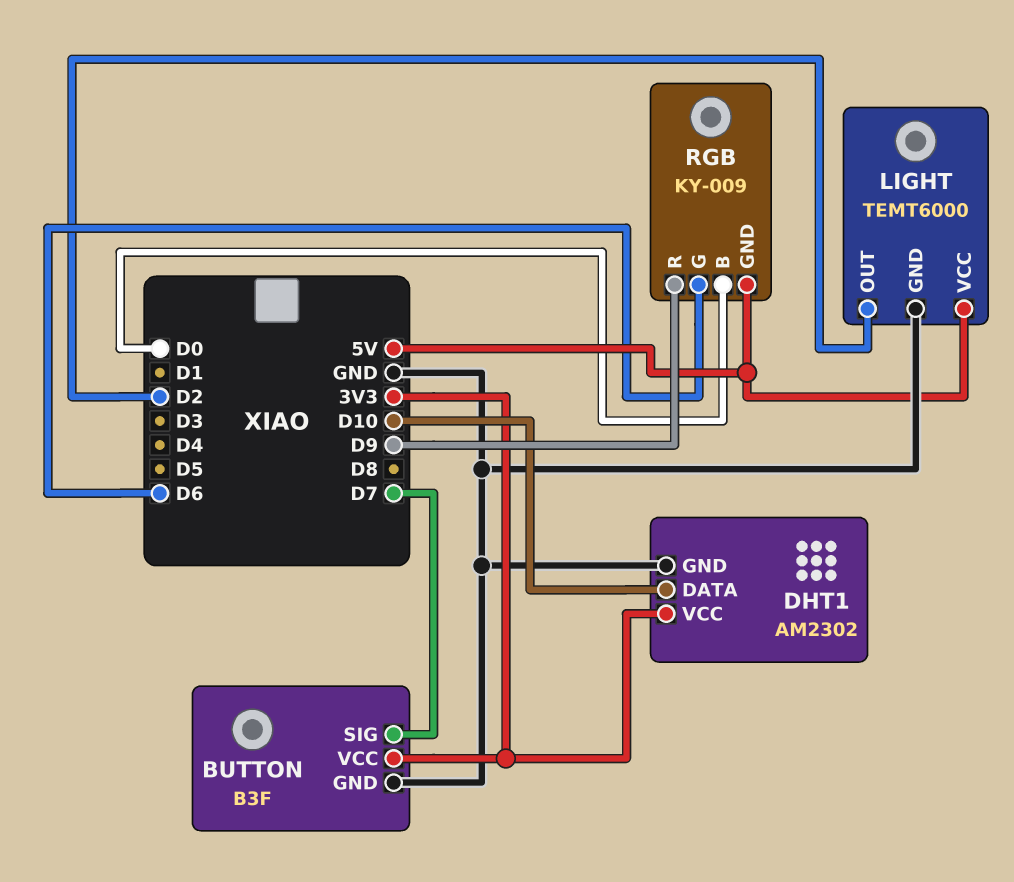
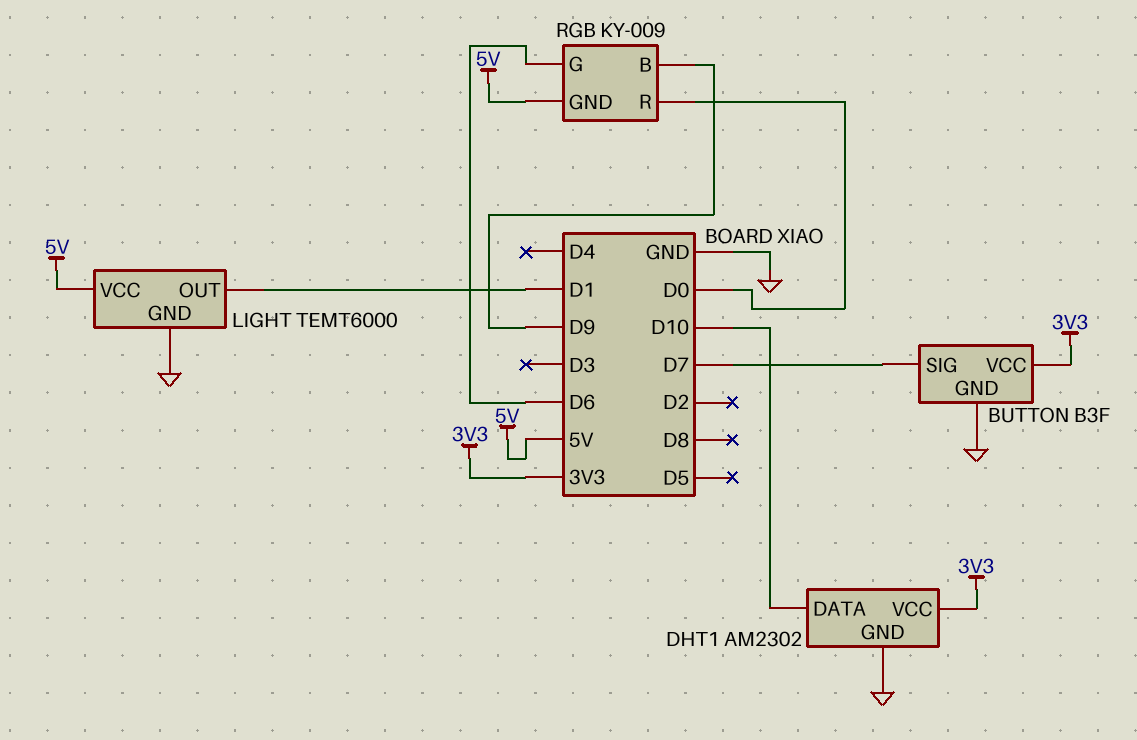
LIGHT pin OUT: D2 -> D1
RGB pin B: D0 -> D9
RGB pin R: D9 -> D0

